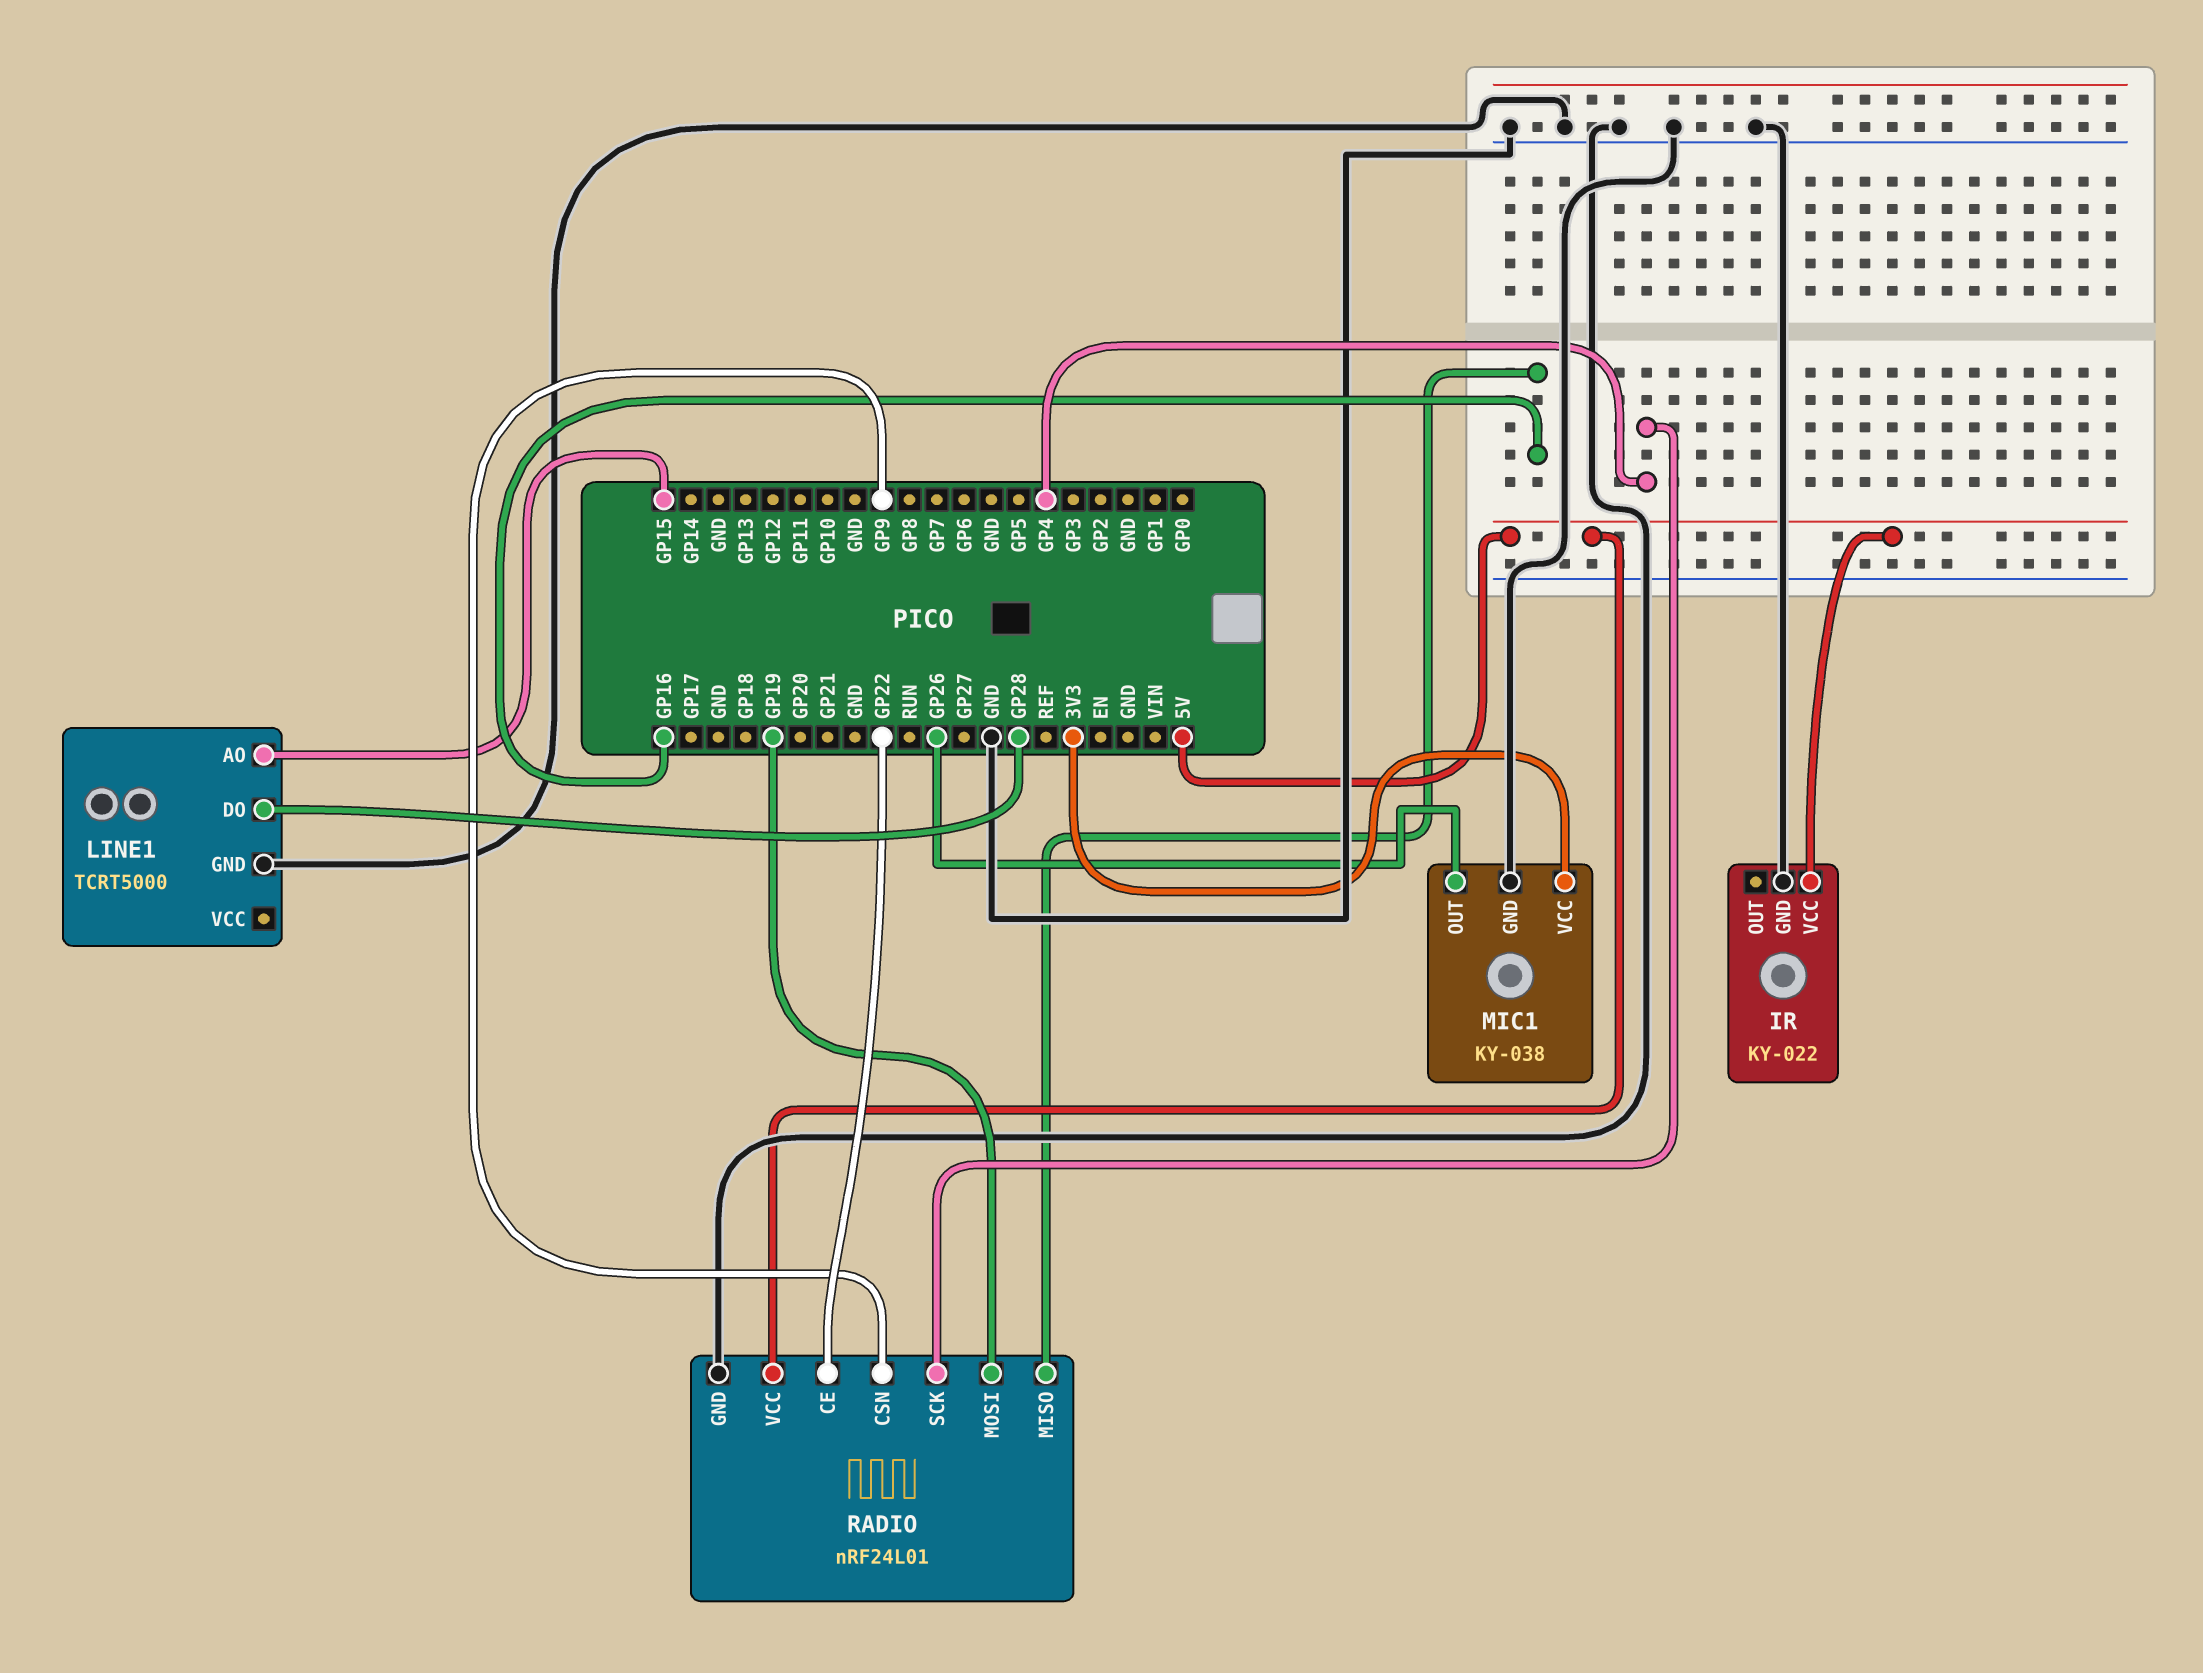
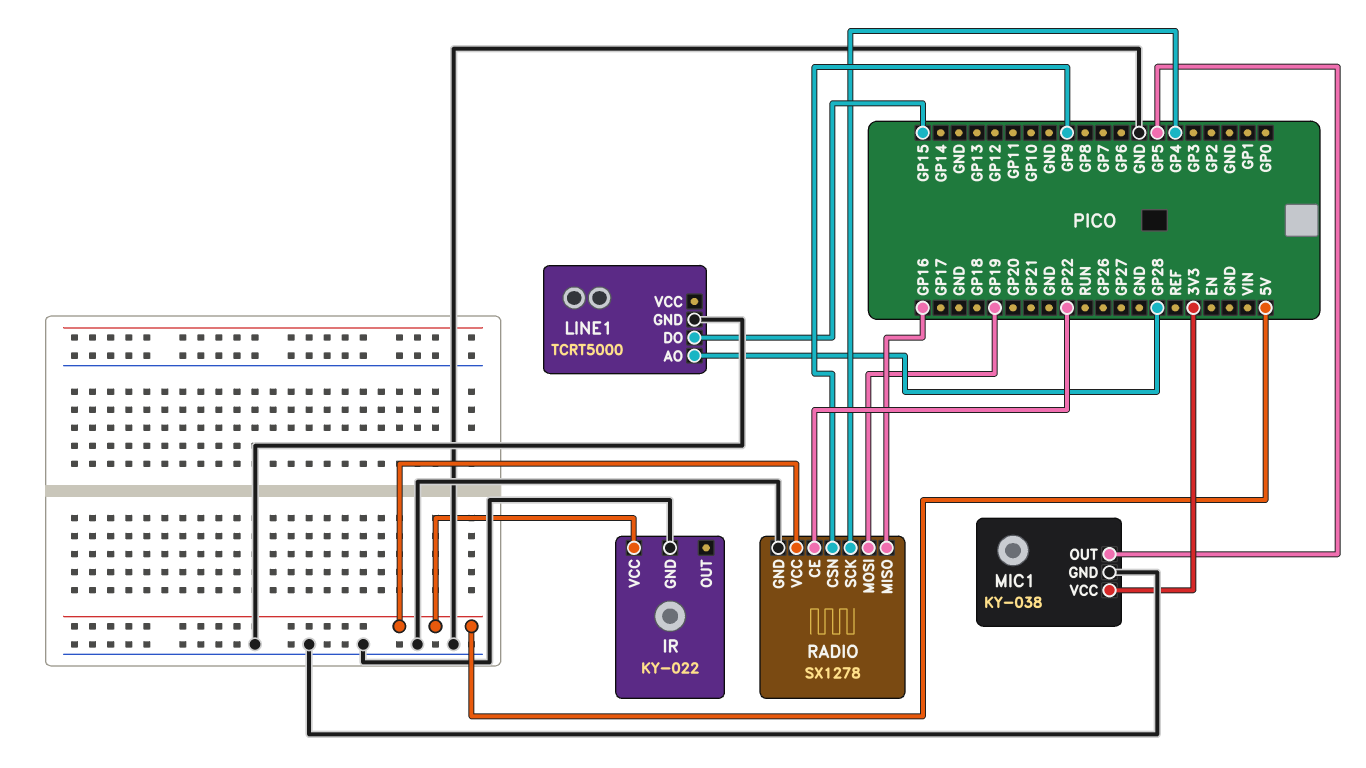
LINE1 pin AO: GP15 -> GP28
LINE1 pin DO: GP28 -> GP15
MIC1 pin OUT: GP26 -> GP5
RADIO: nRF24L01 -> SX1278

